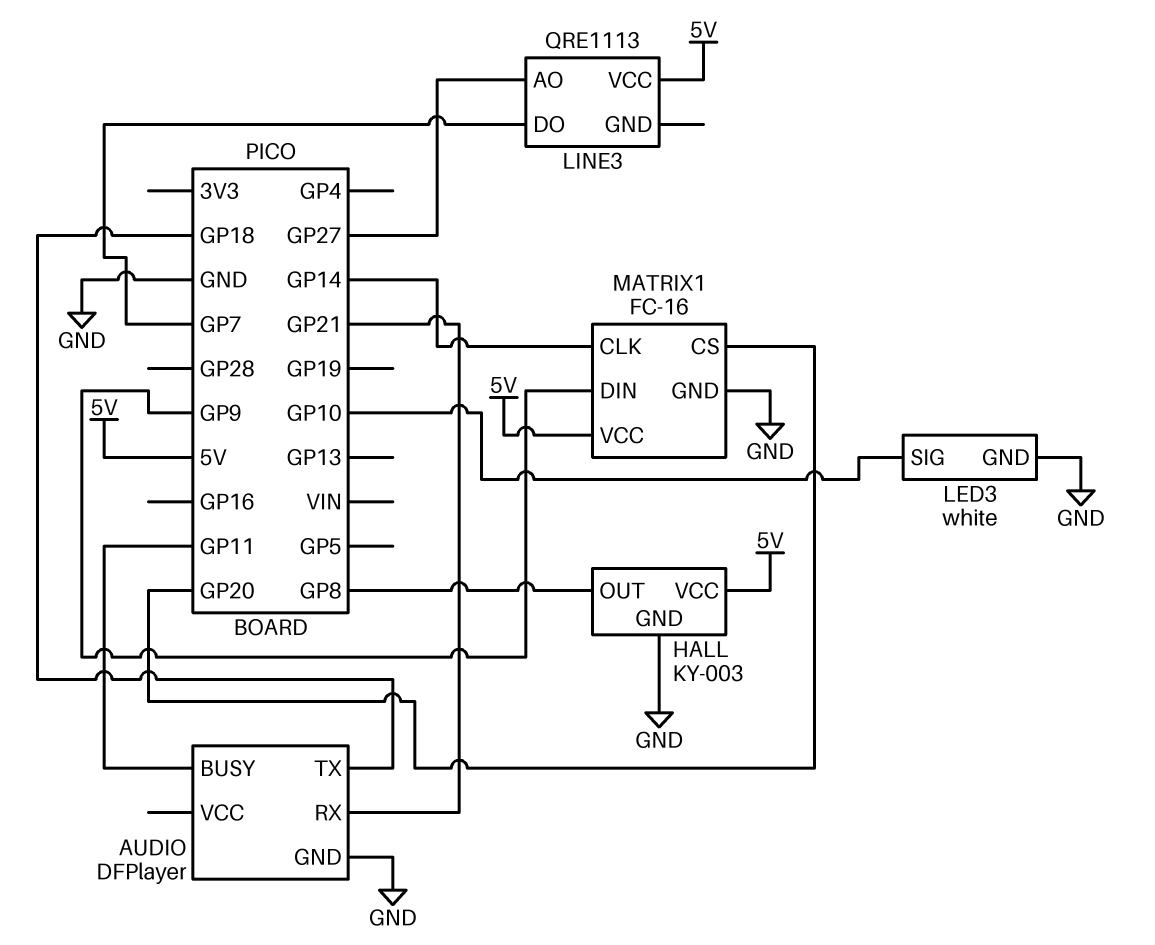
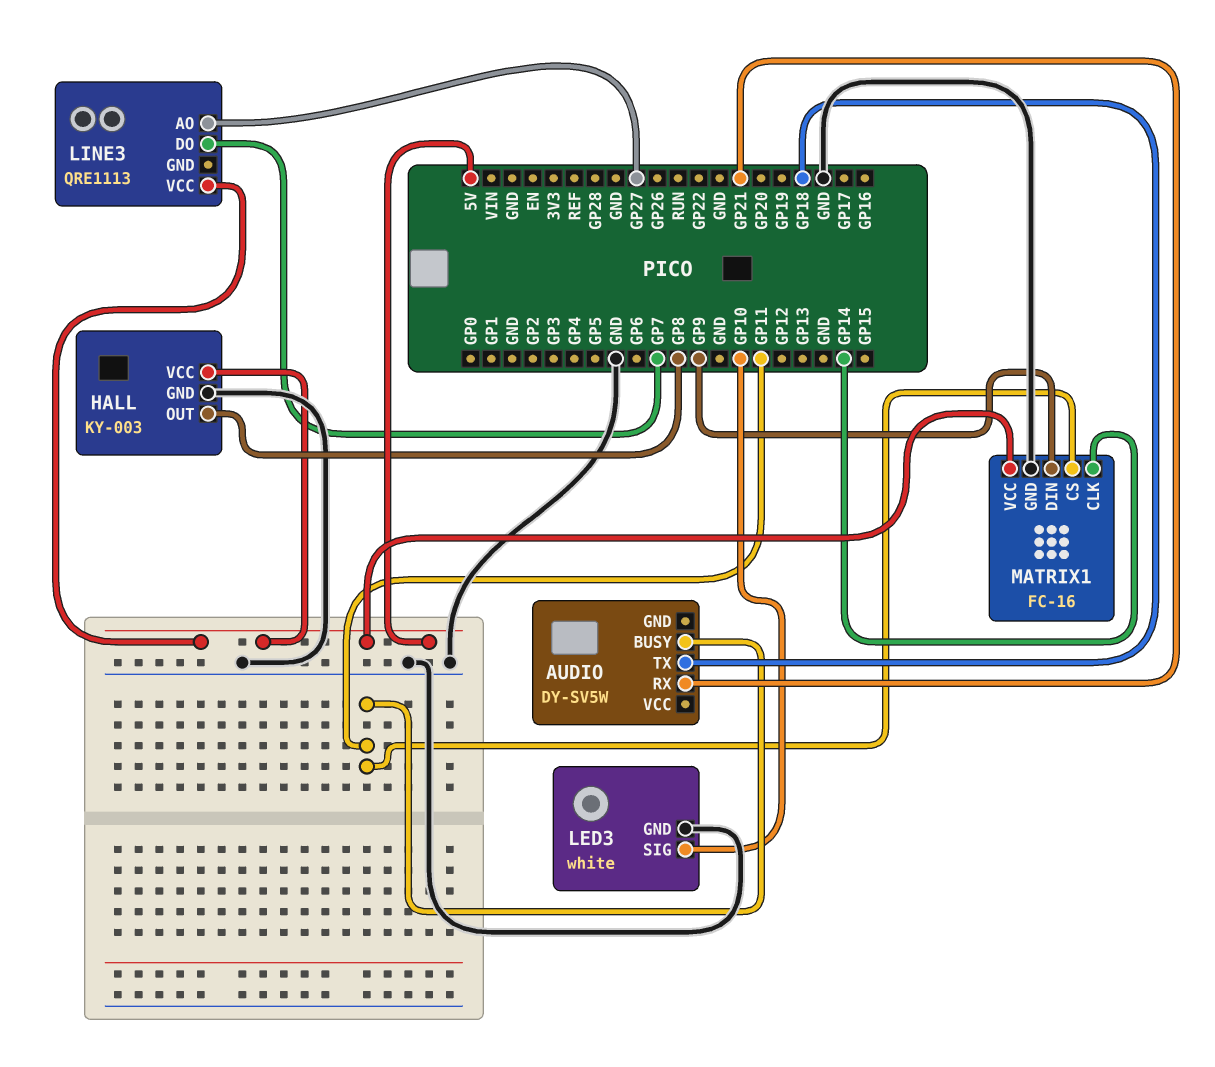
AUDIO: DFPlayer -> DY-SV5W
AUDIO pin GND: GND -> none
MATRIX1 pin CS: GP20 -> GP11

